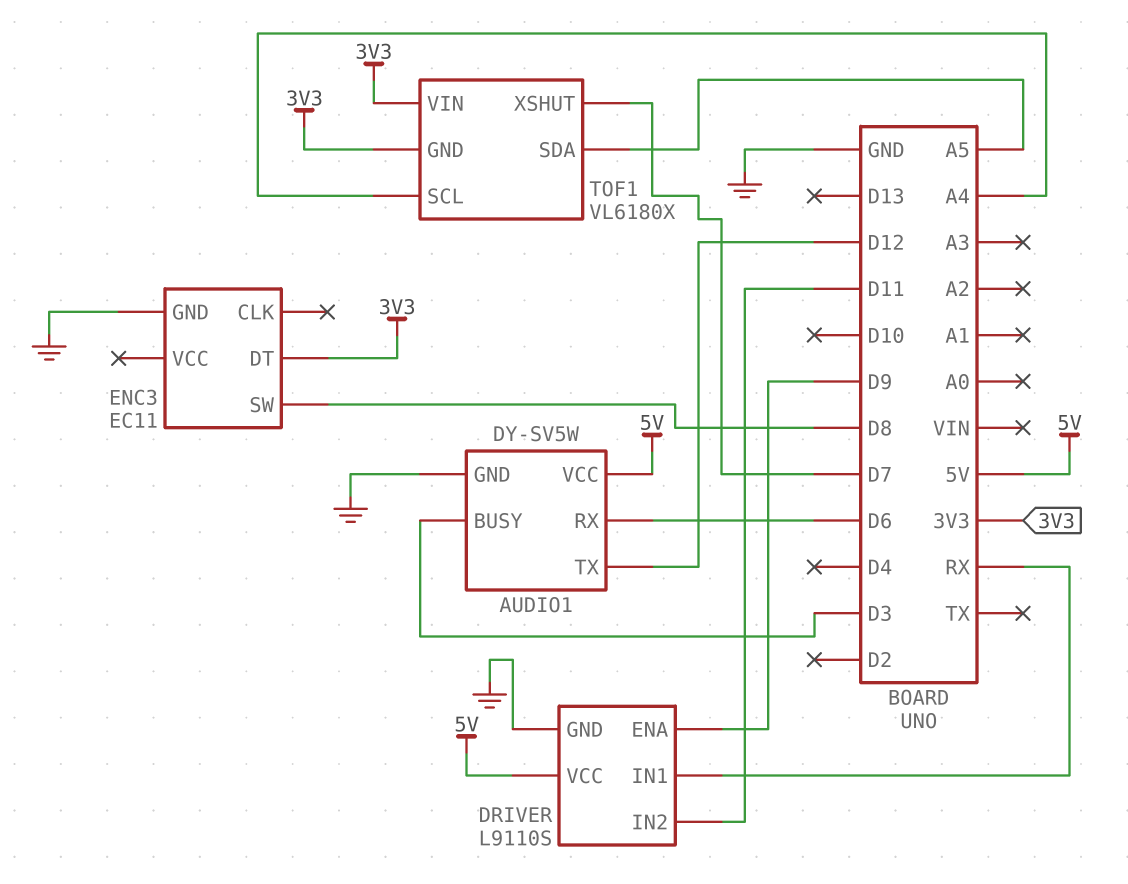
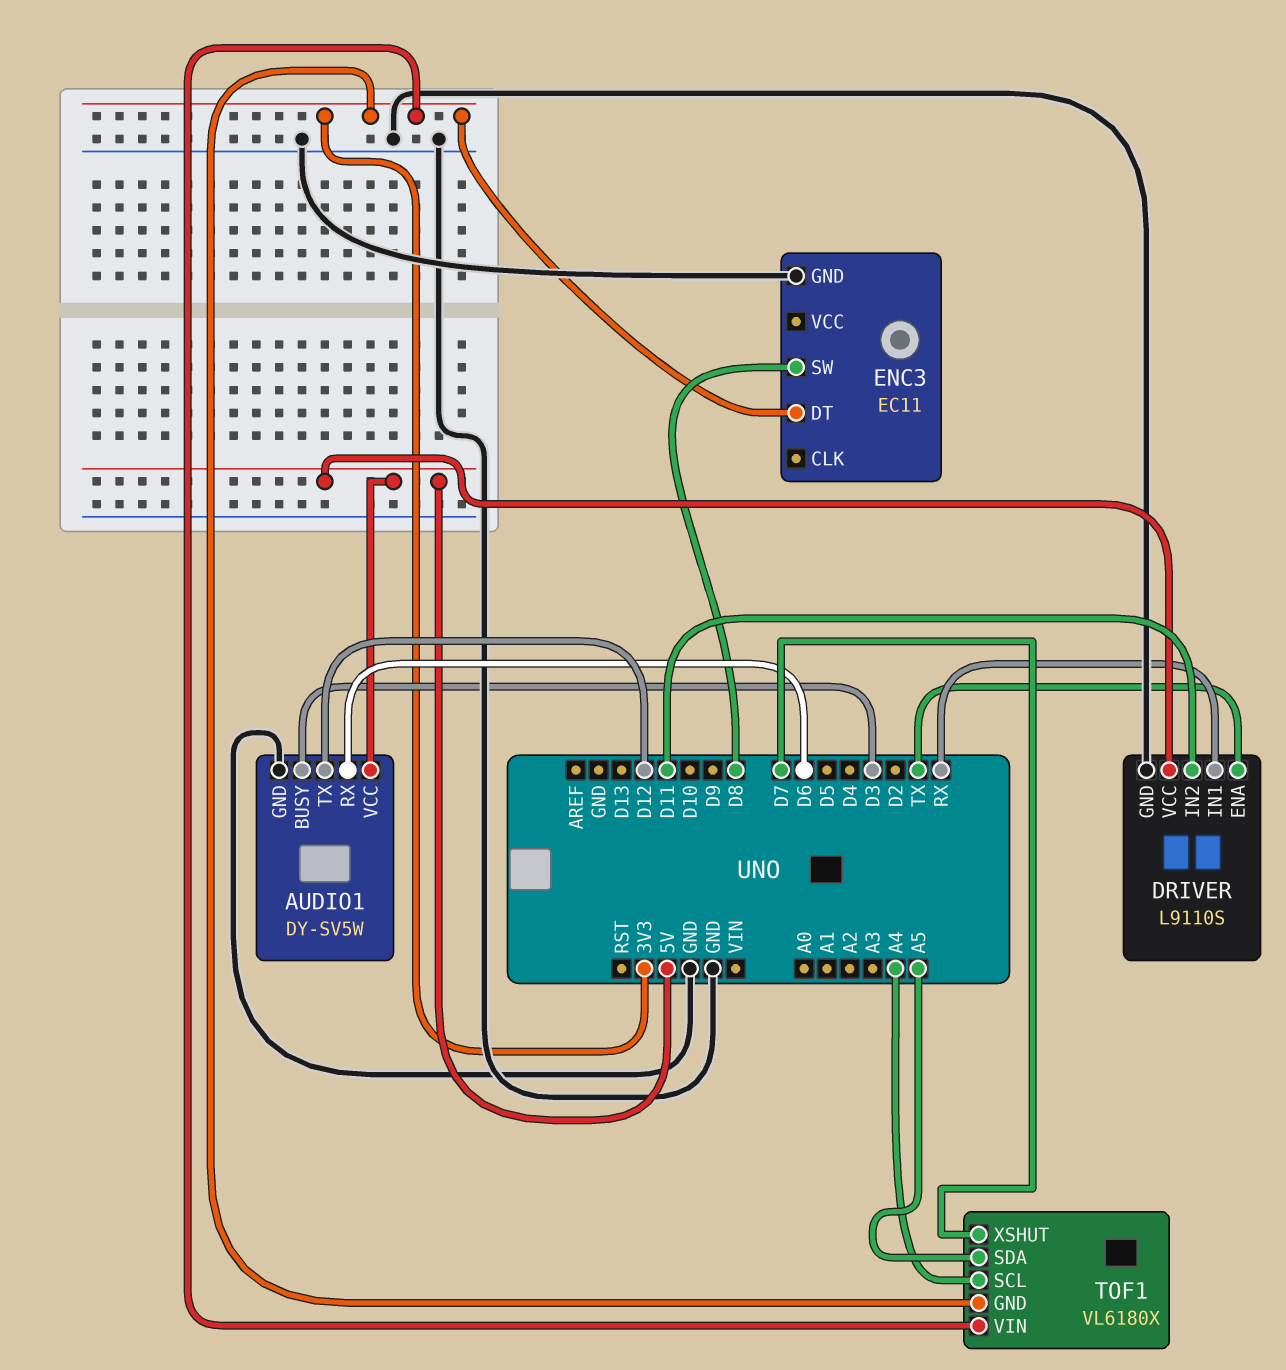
DRIVER pin ENA: D9 -> TX

